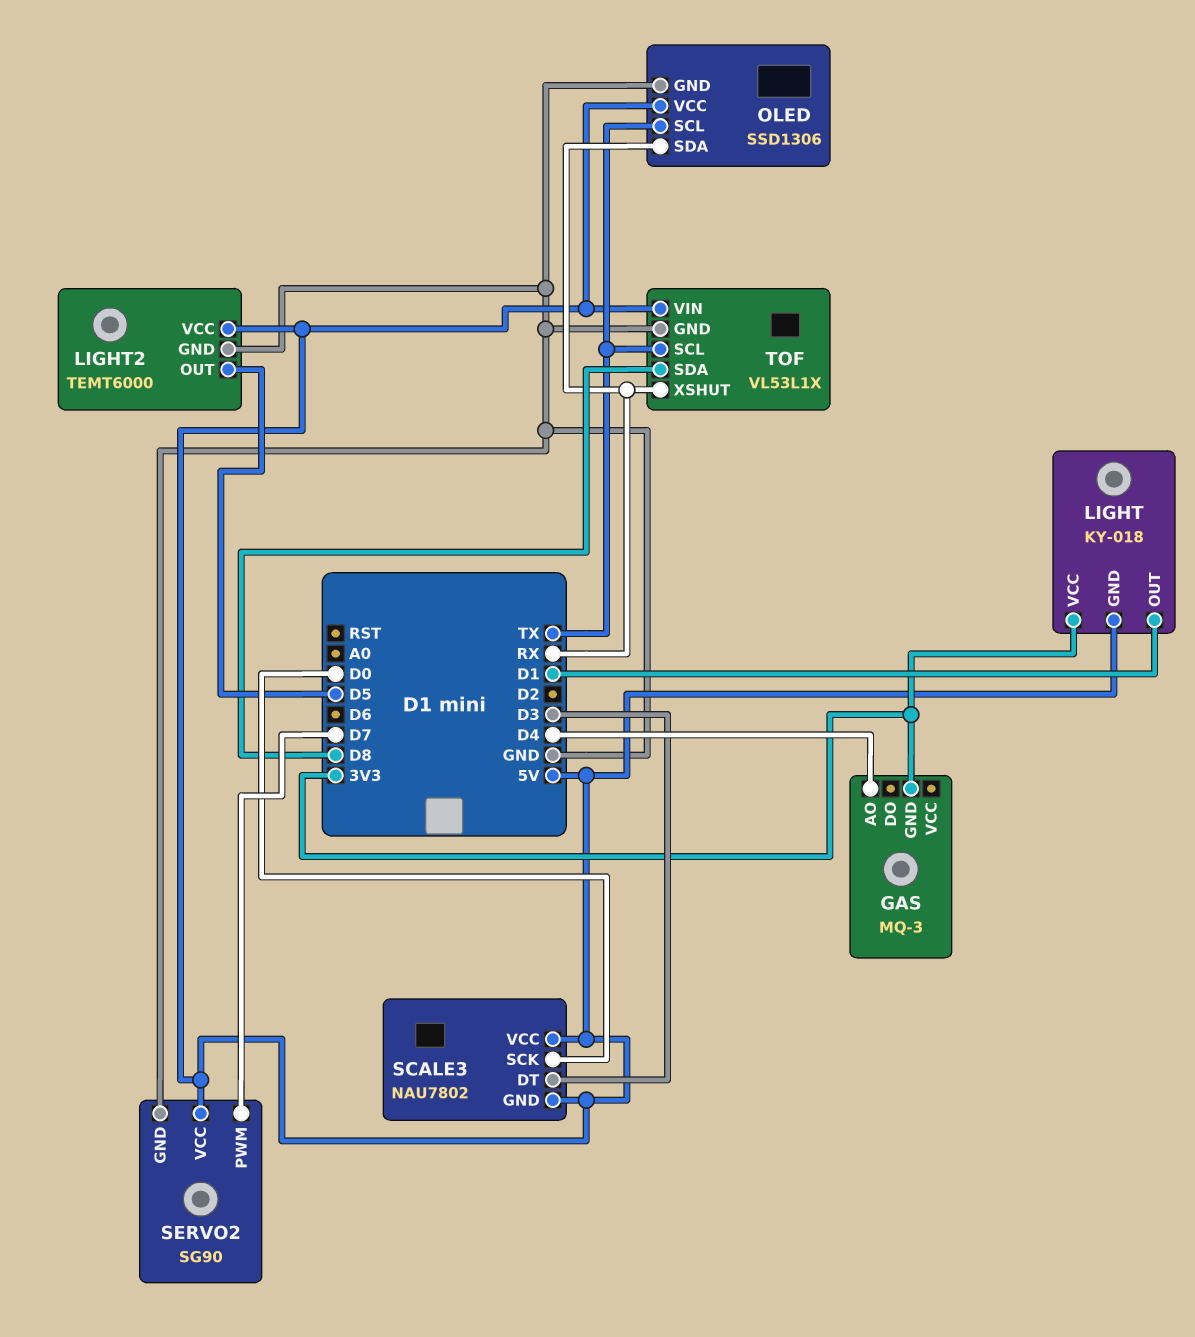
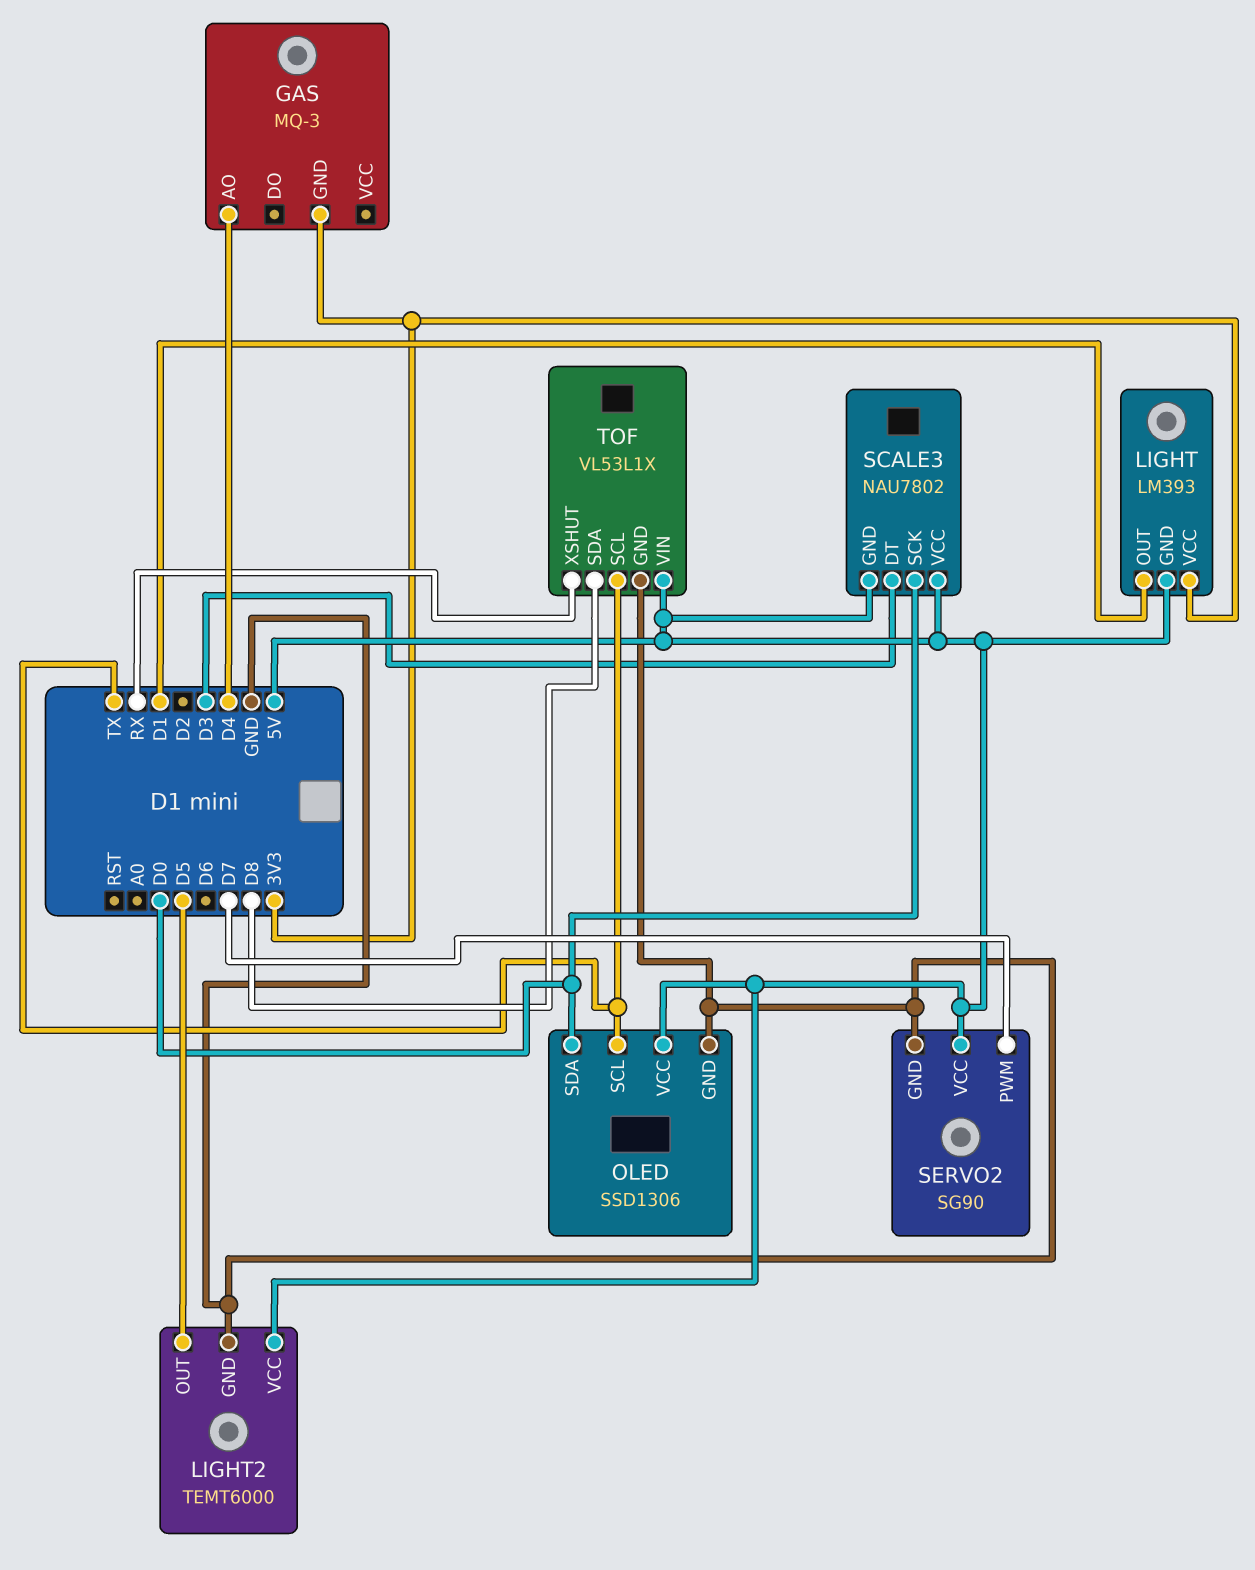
LIGHT: KY-018 -> LM393
OLED pin SDA: RX -> D0

